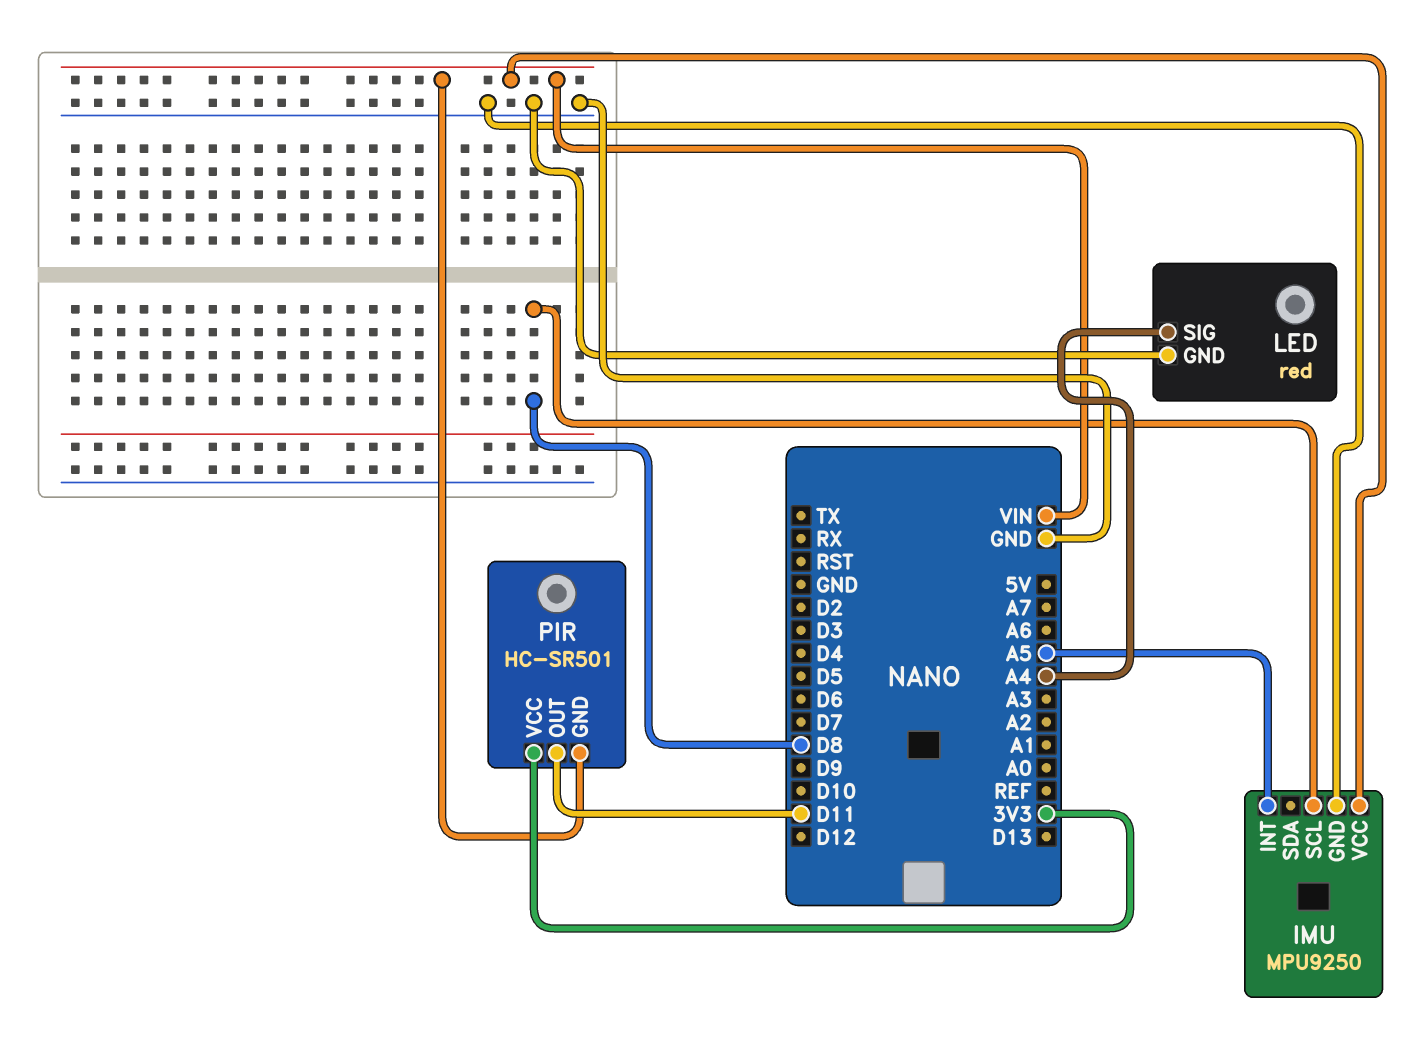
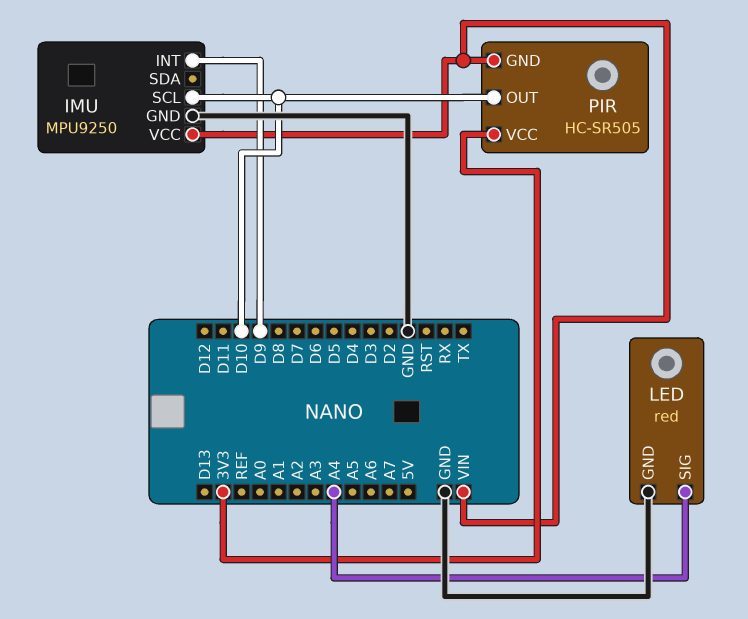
IMU pin INT: A5 -> D9
IMU pin SCL: D8 -> D10
PIR: HC-SR501 -> HC-SR505
PIR pin OUT: D11 -> D10

